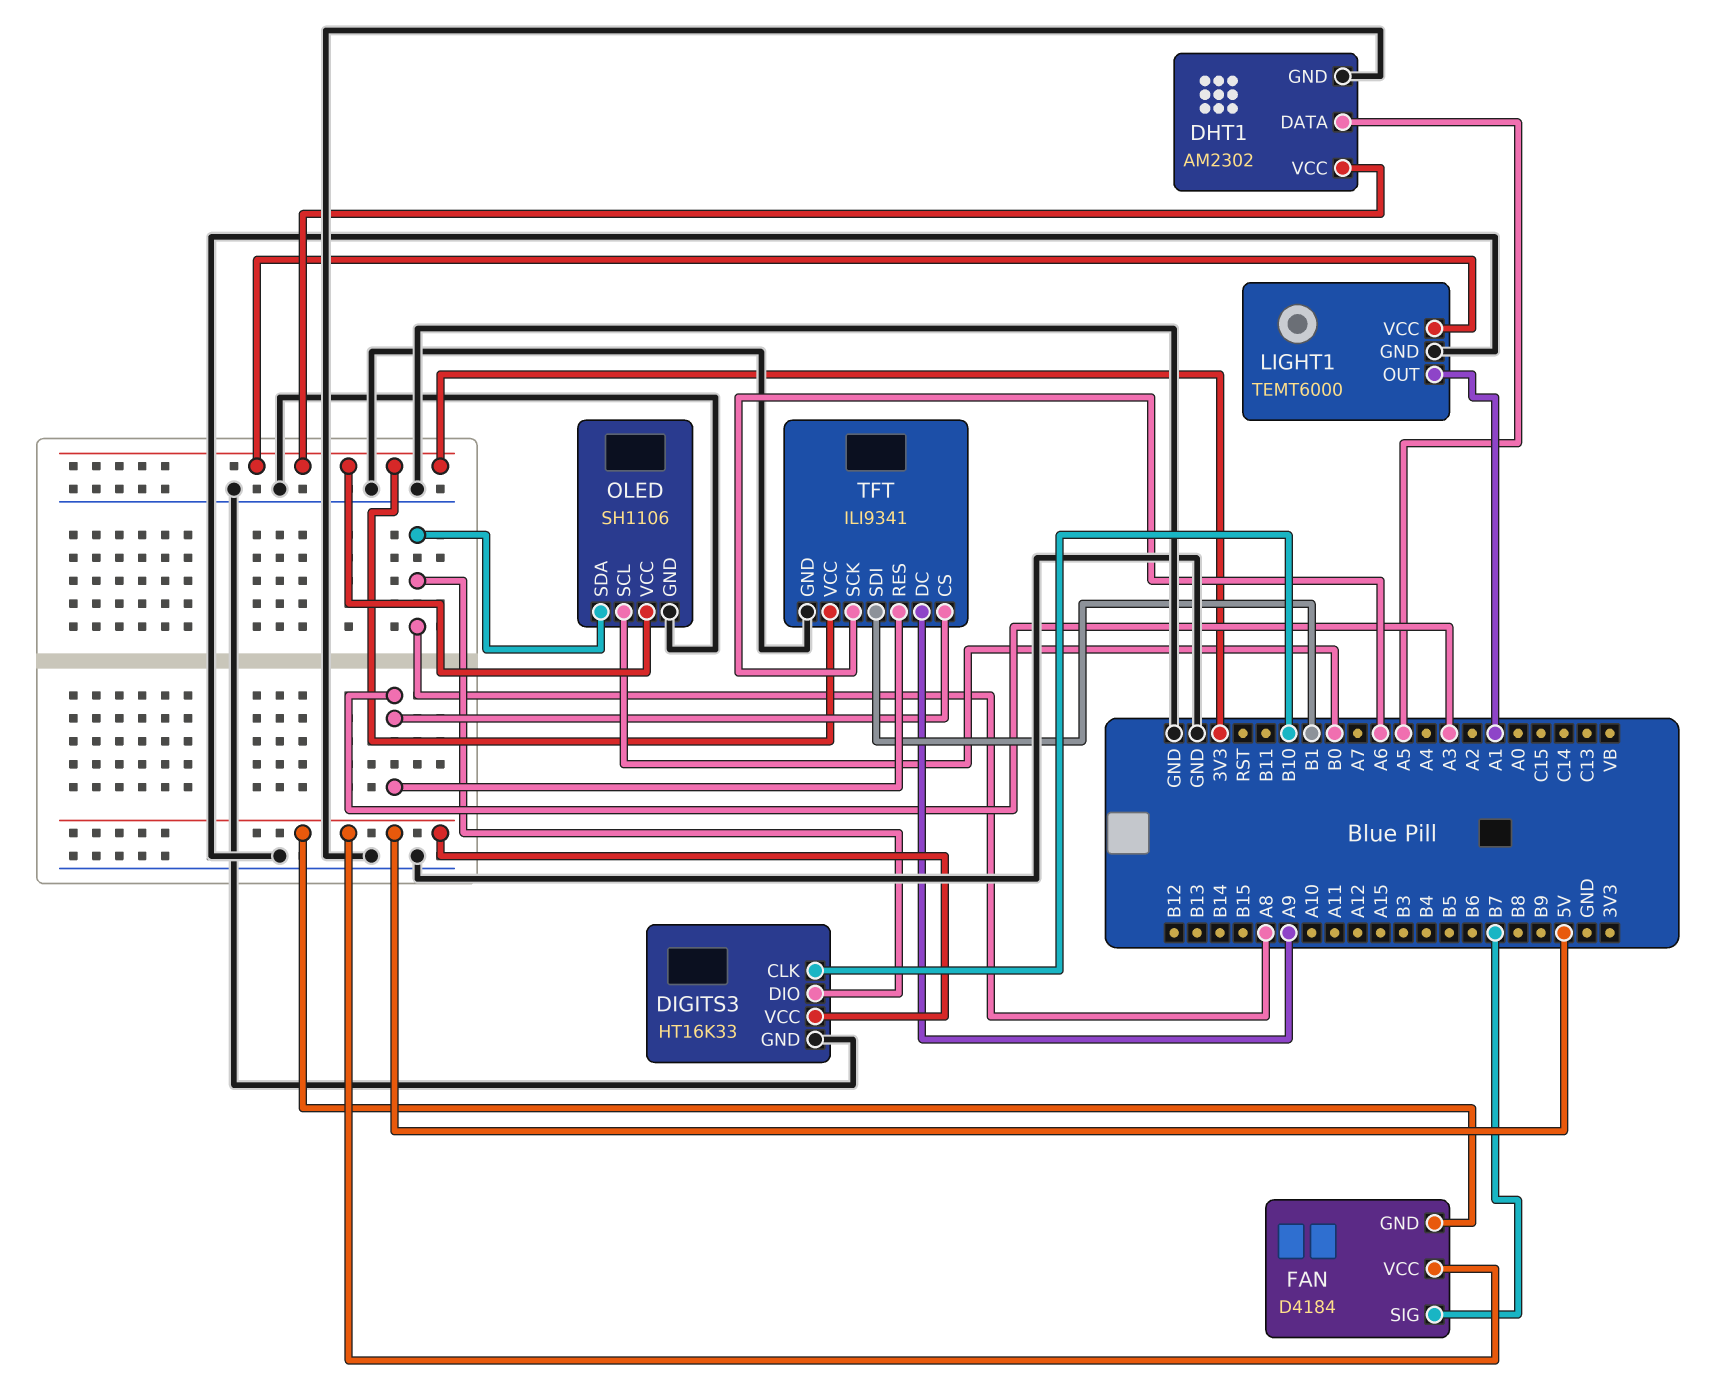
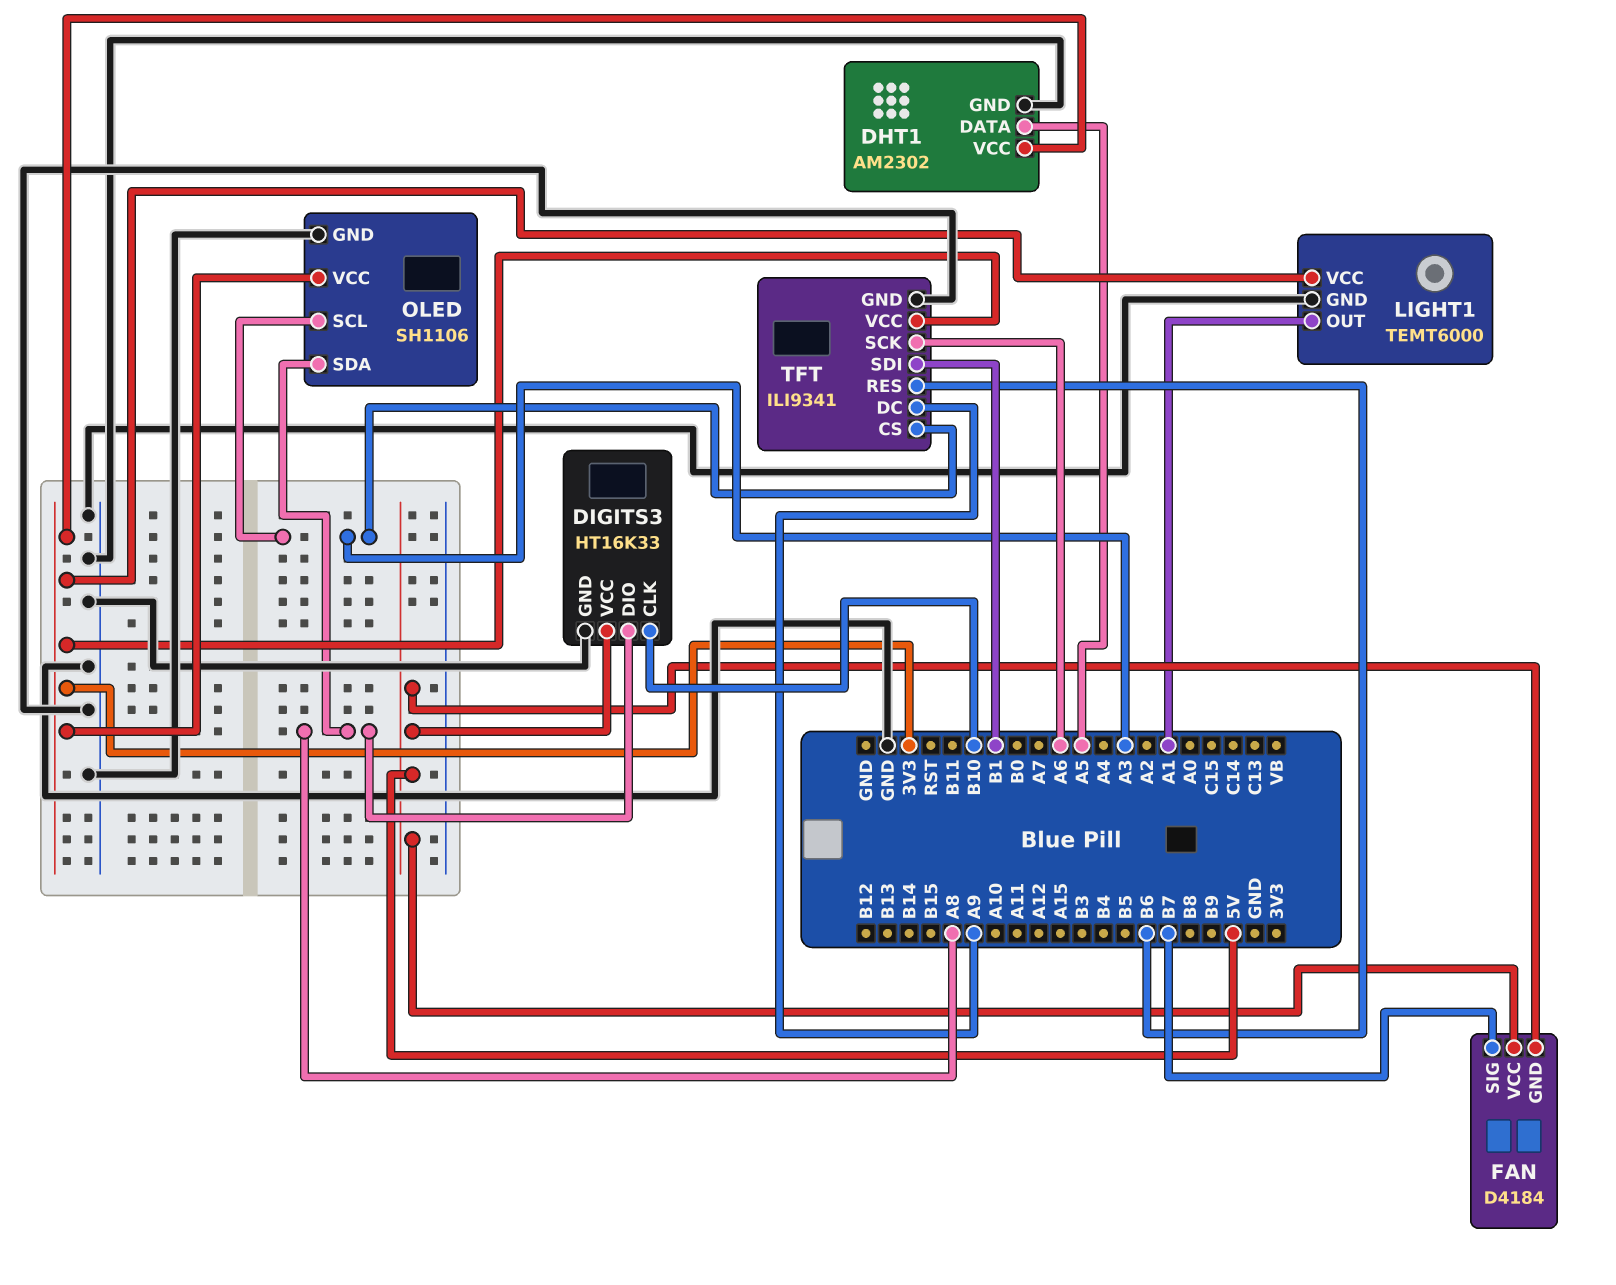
OLED pin SCL: B0 -> A3
TFT pin RES: A3 -> B6

